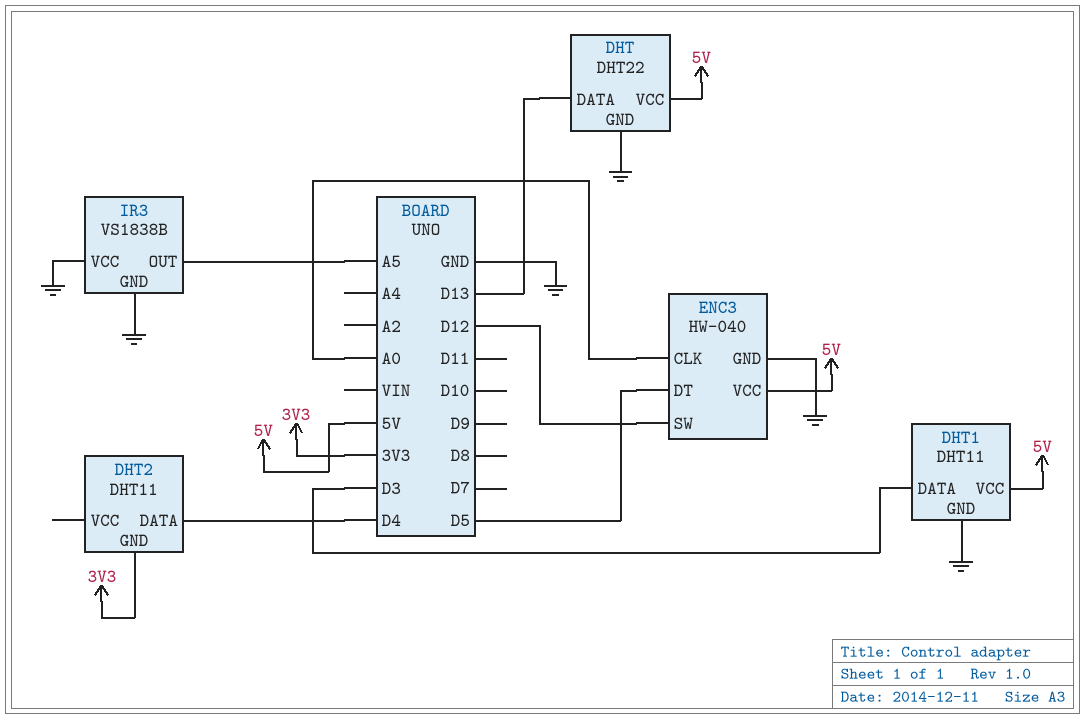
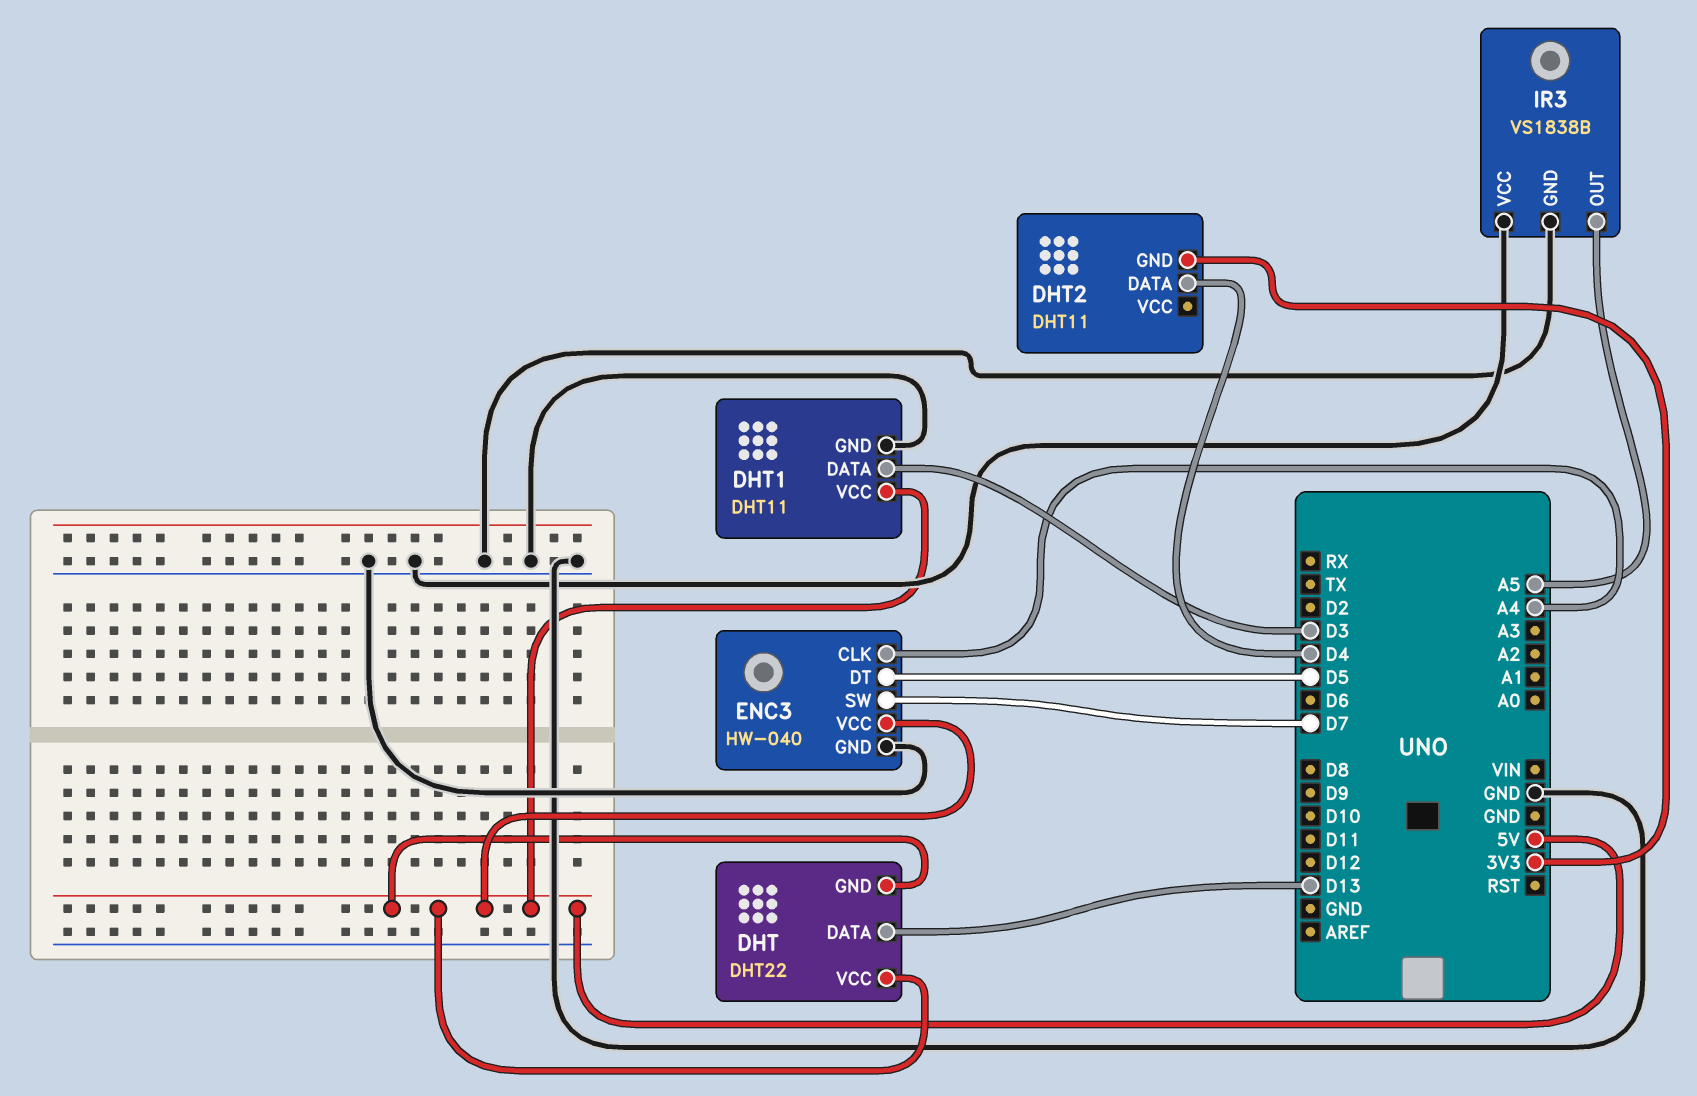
DHT pin GND: GND -> 5V
ENC3 pin CLK: A0 -> A4
ENC3 pin SW: D12 -> D7

